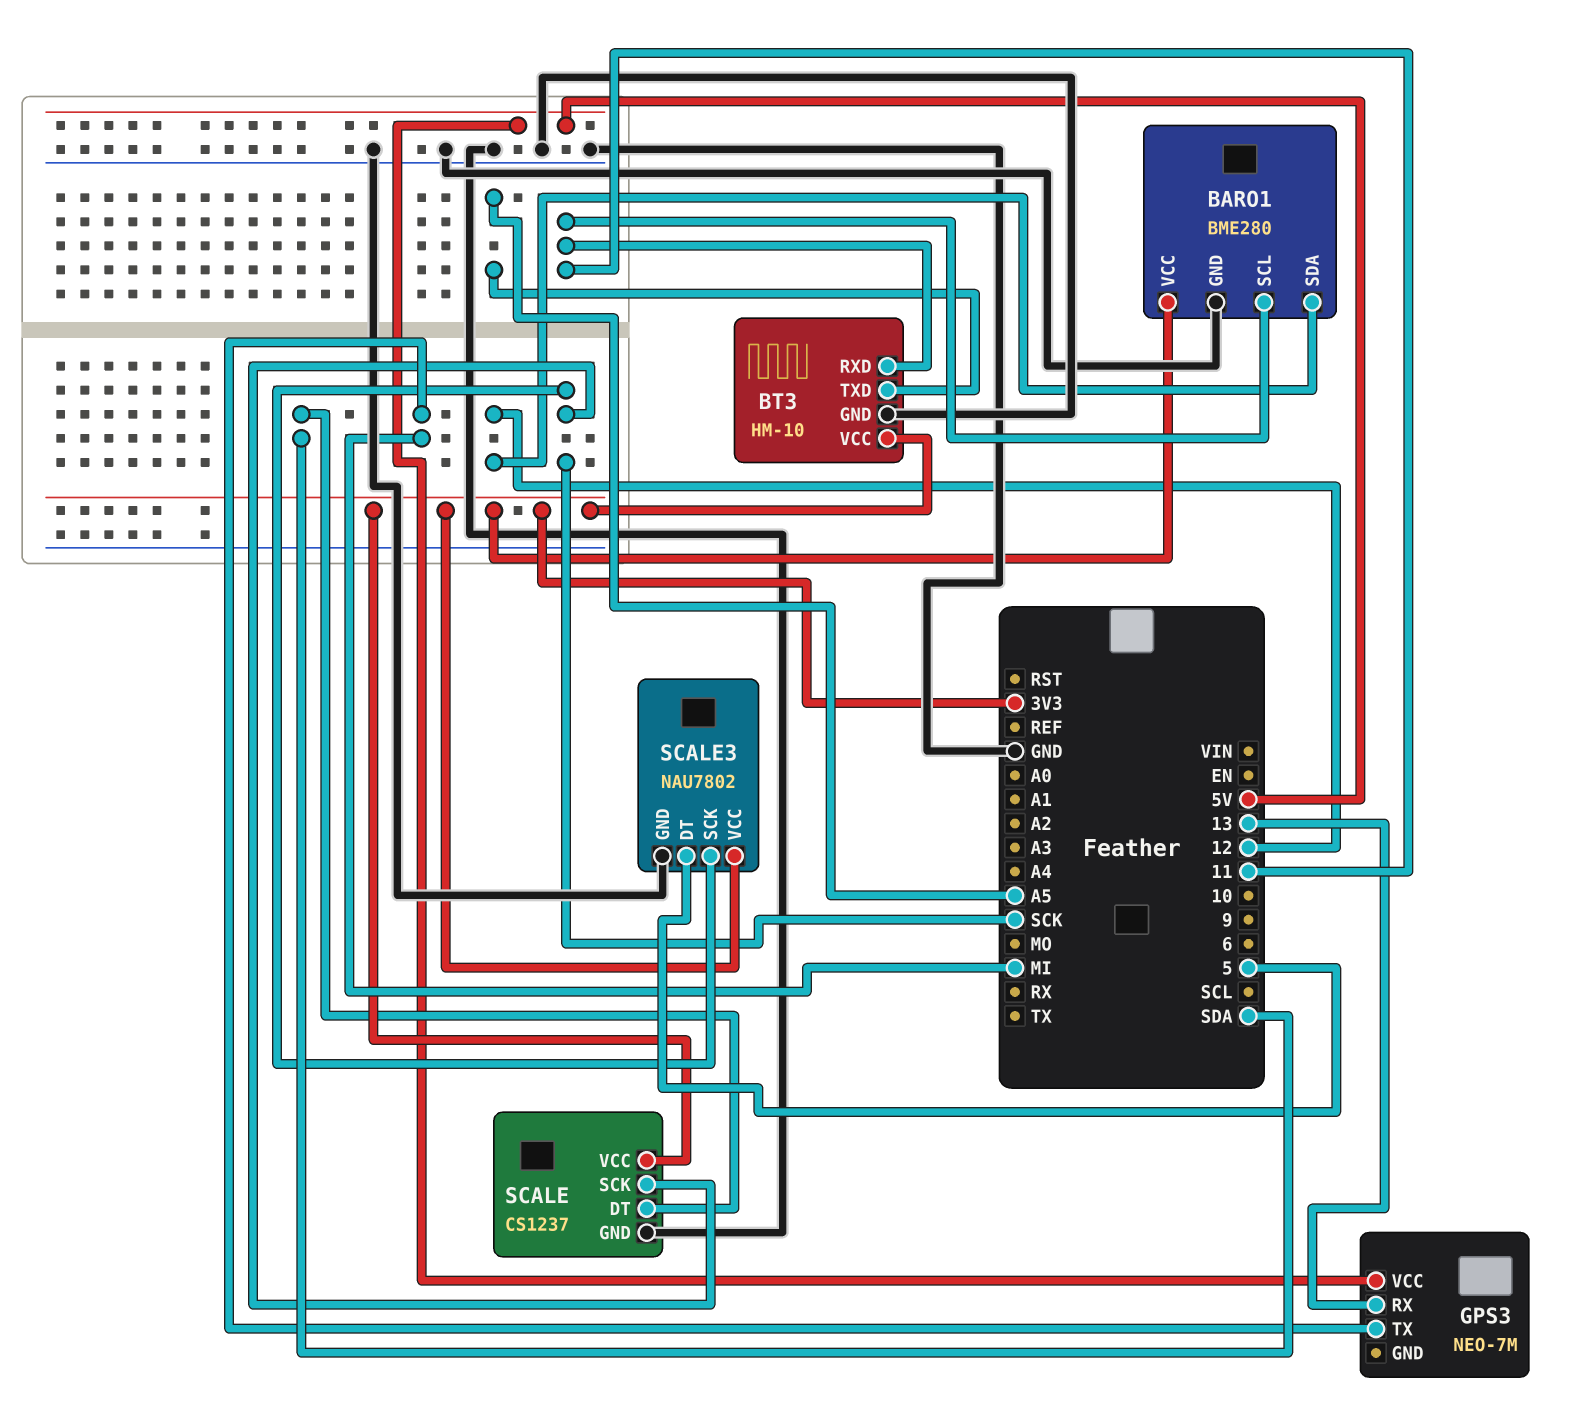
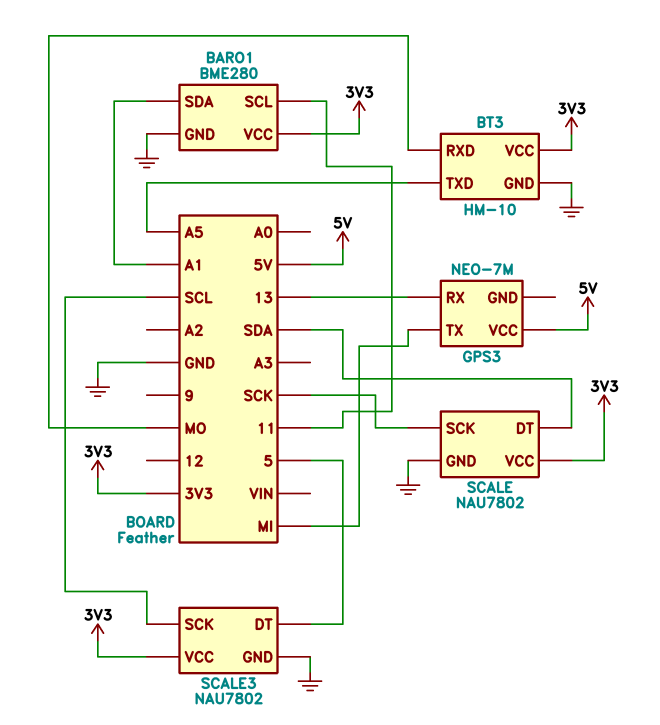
BARO1 pin SDA: 12 -> A1
BT3 pin RXD: 11 -> MO
SCALE: CS1237 -> NAU7802
SCALE3 pin SCK: SCK -> SCL

